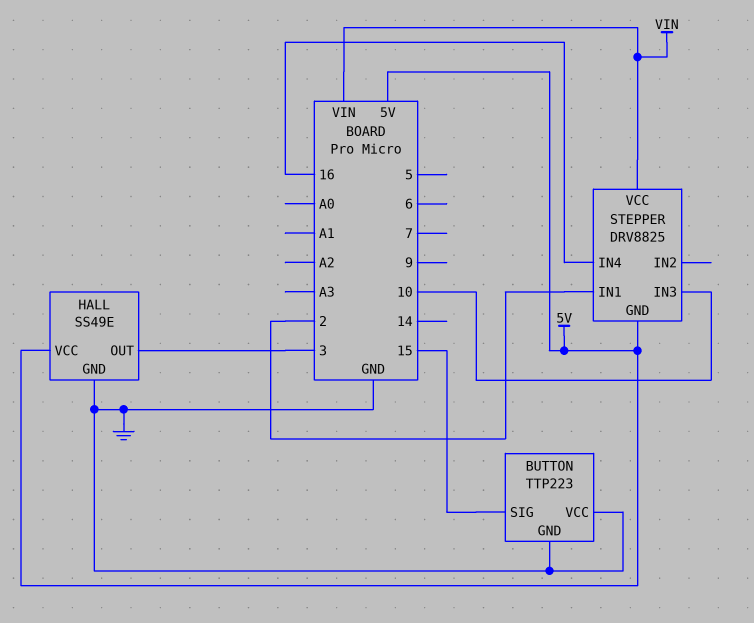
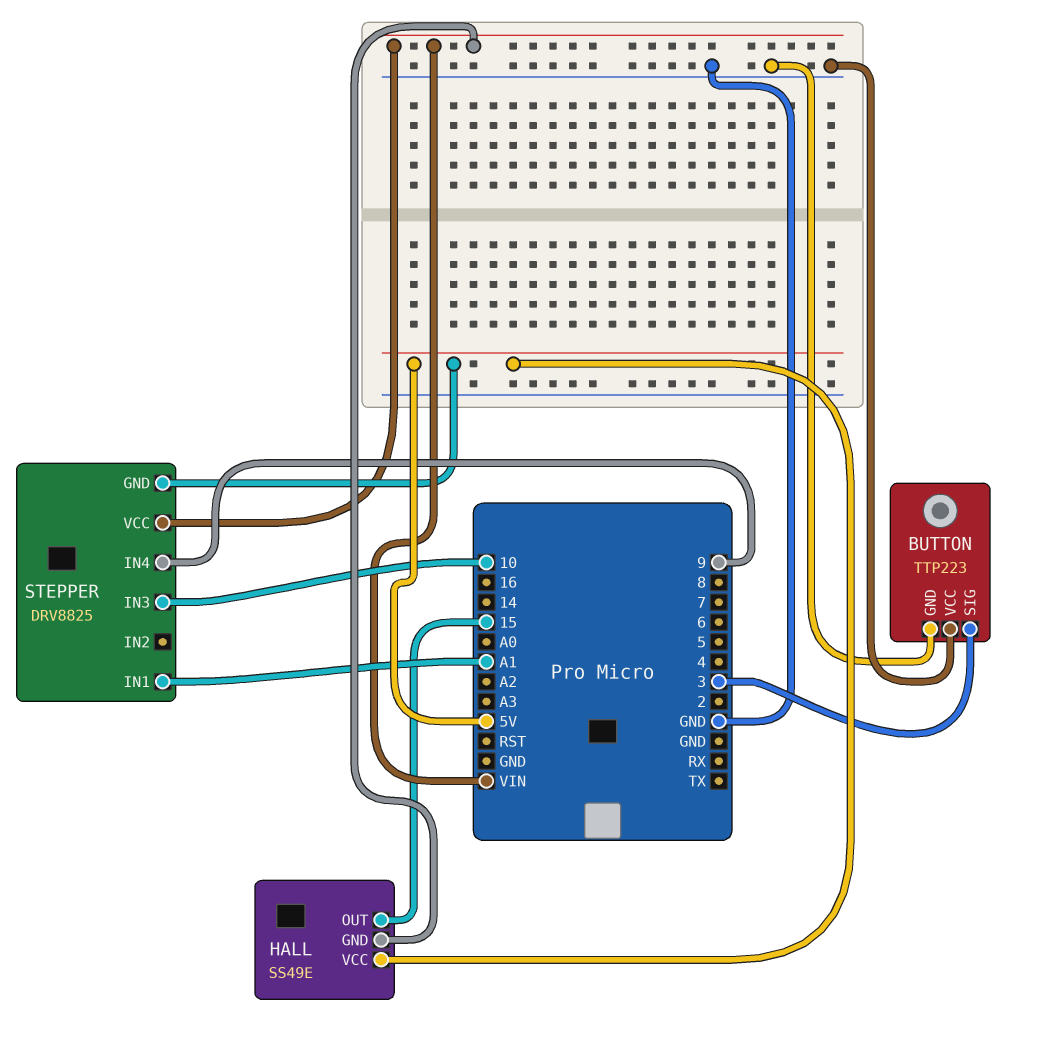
BUTTON pin SIG: 15 -> 3
HALL pin GND: GND -> VIN
HALL pin OUT: 3 -> 15
STEPPER pin IN1: 2 -> A1
STEPPER pin IN4: 16 -> 9

